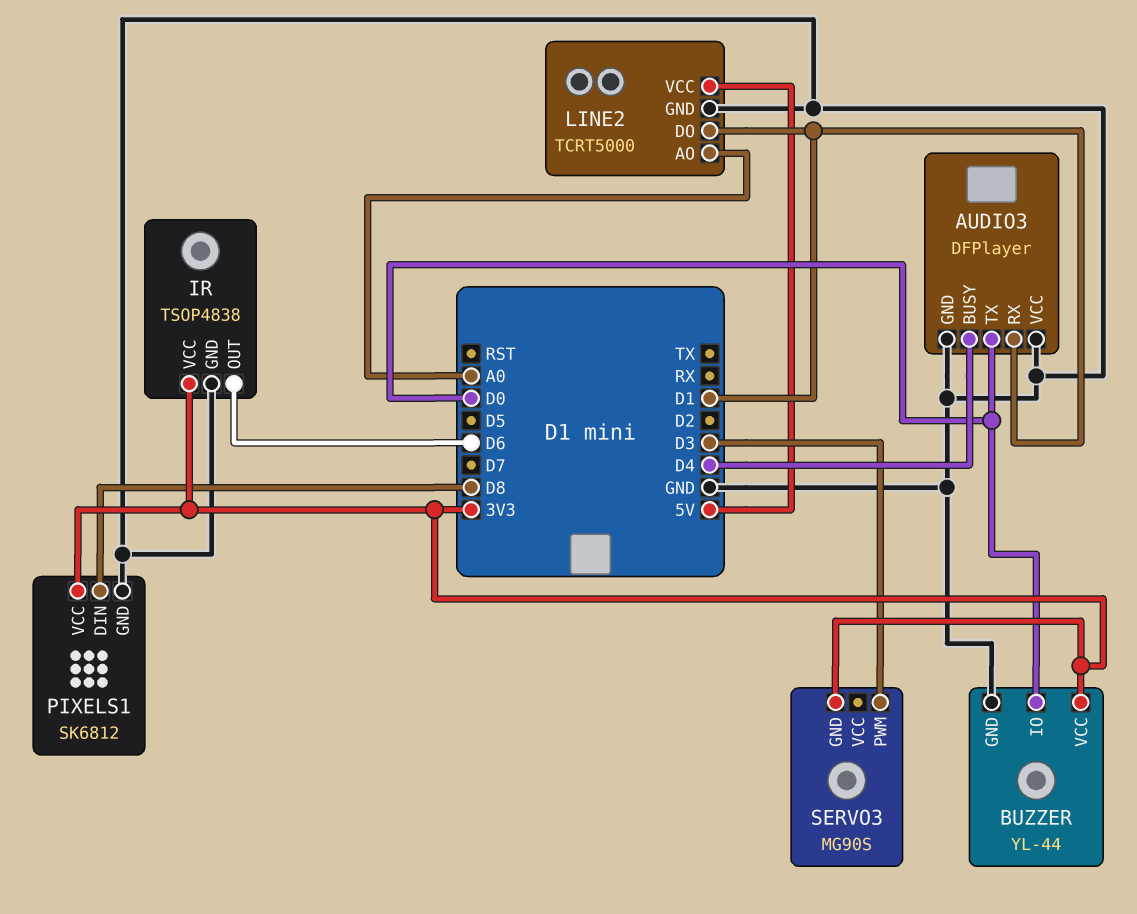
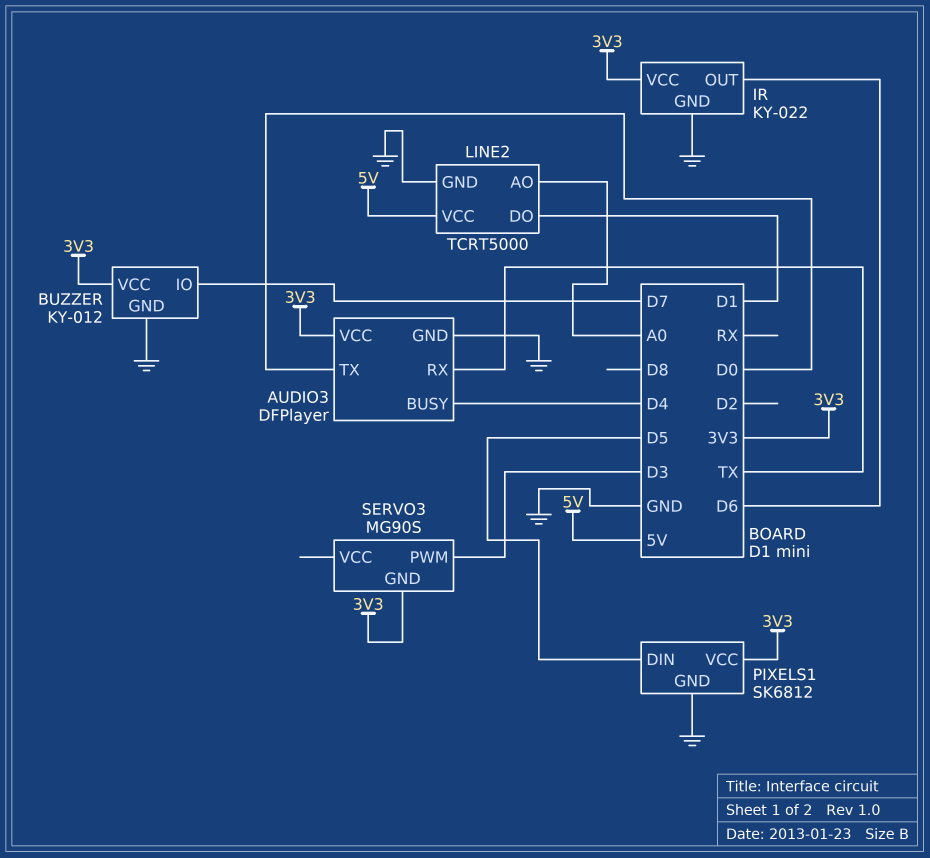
AUDIO3 pin RX: D1 -> TX
AUDIO3 pin VCC: GND -> 3V3
BUZZER: YL-44 -> KY-012
BUZZER pin IO: D0 -> D7
IR: TSOP4838 -> KY-022
PIXELS1 pin DIN: D8 -> D5

